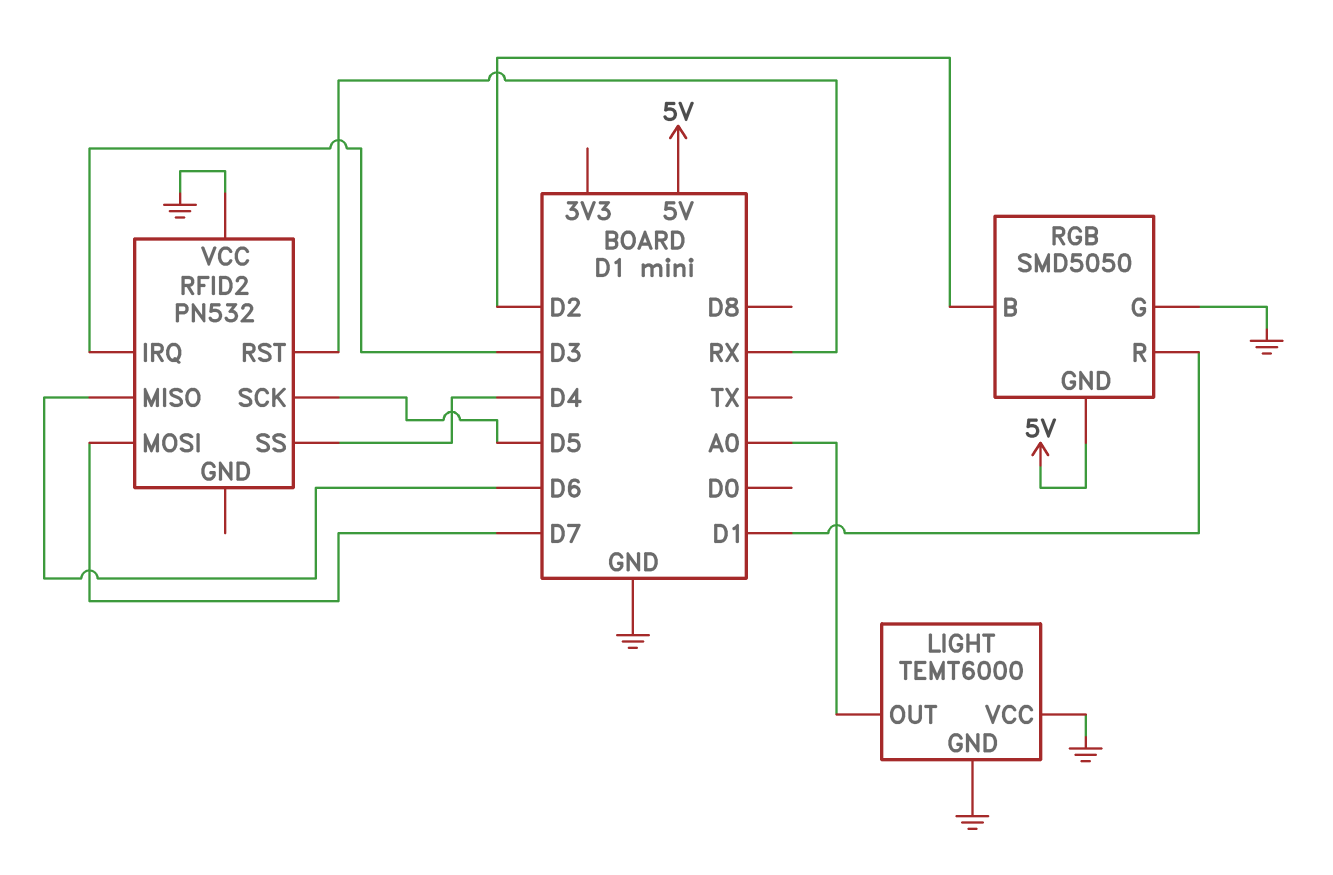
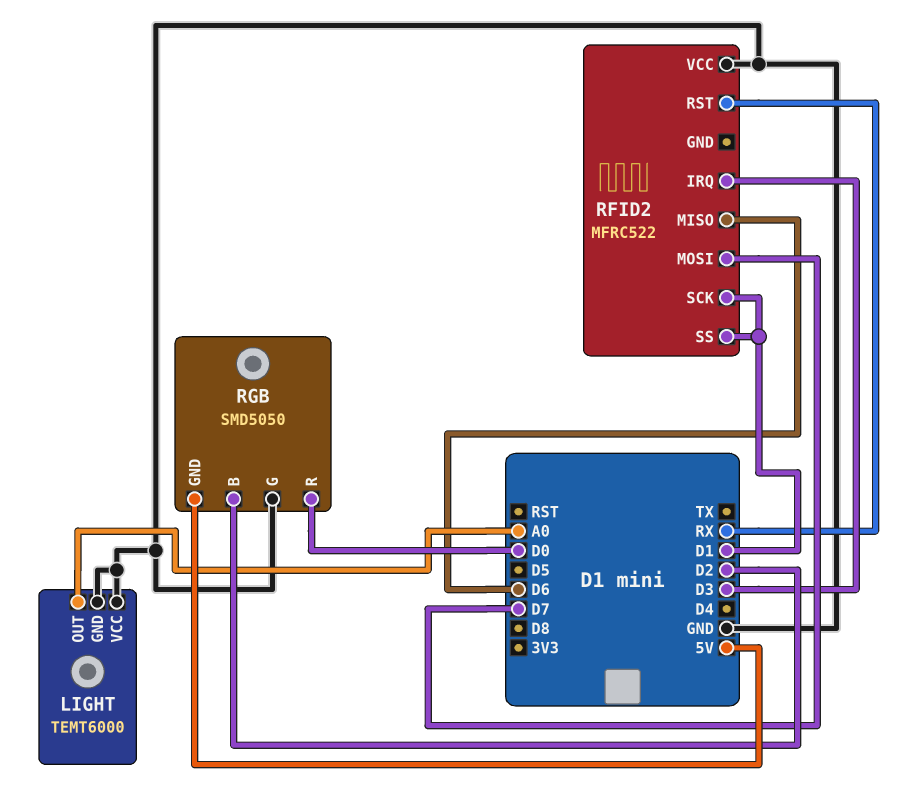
RFID2: PN532 -> MFRC522
RFID2 pin SCK: D5 -> D1
RFID2 pin SS: D4 -> D1
RGB pin R: D1 -> D0

